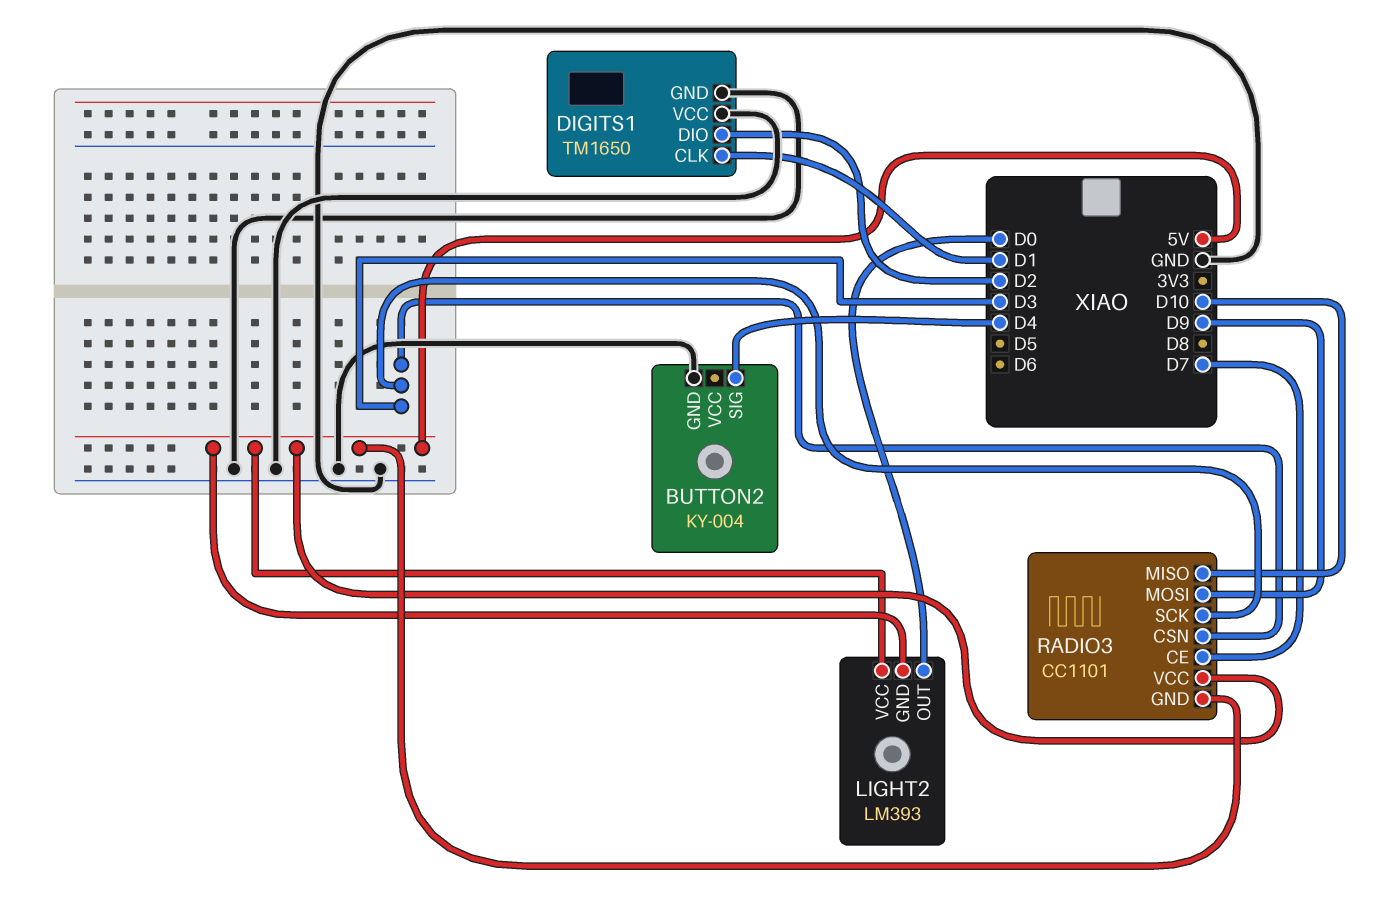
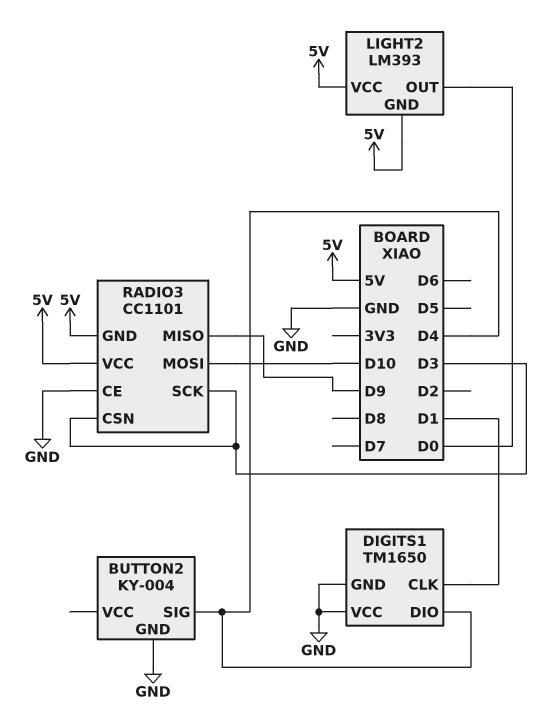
DIGITS1 pin DIO: D2 -> D4
RADIO3 pin CE: D7 -> GND
RADIO3 pin MISO: D10 -> D9
RADIO3 pin MOSI: D9 -> D10

